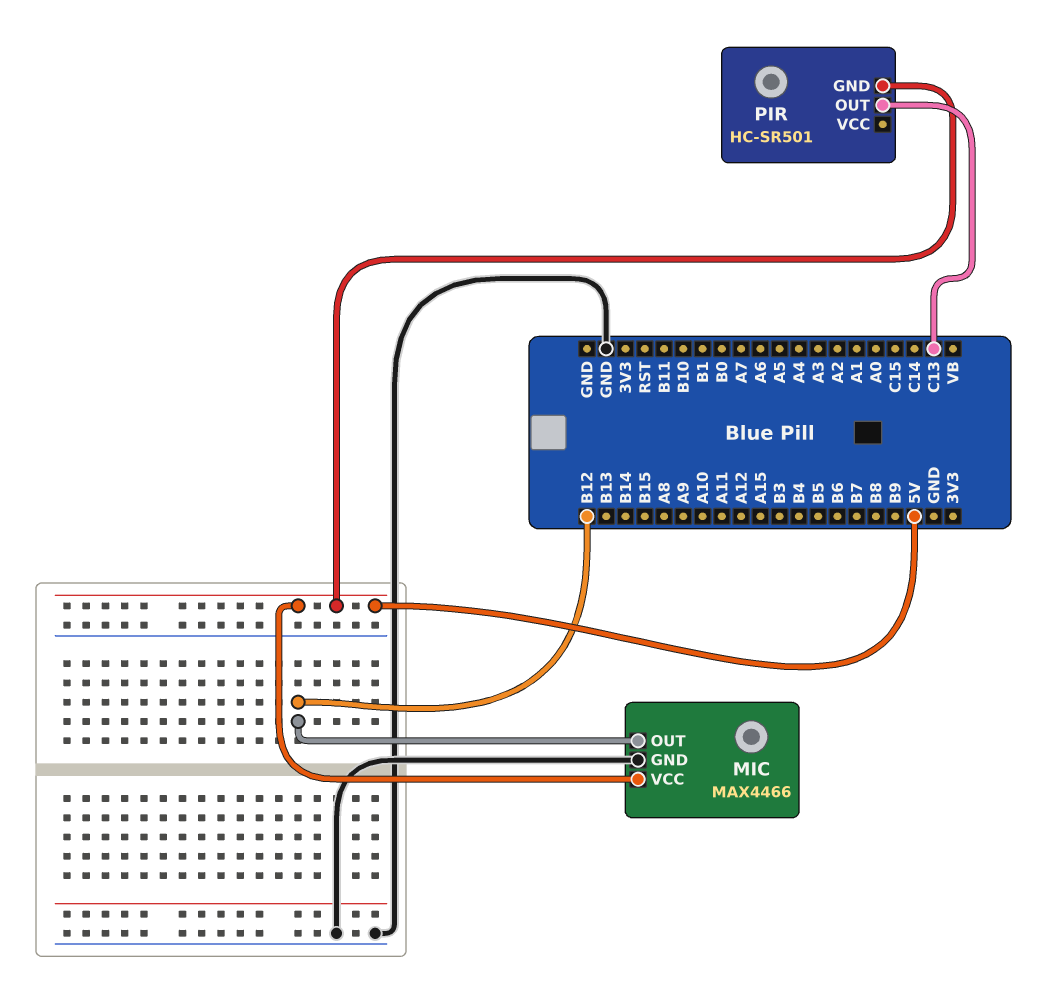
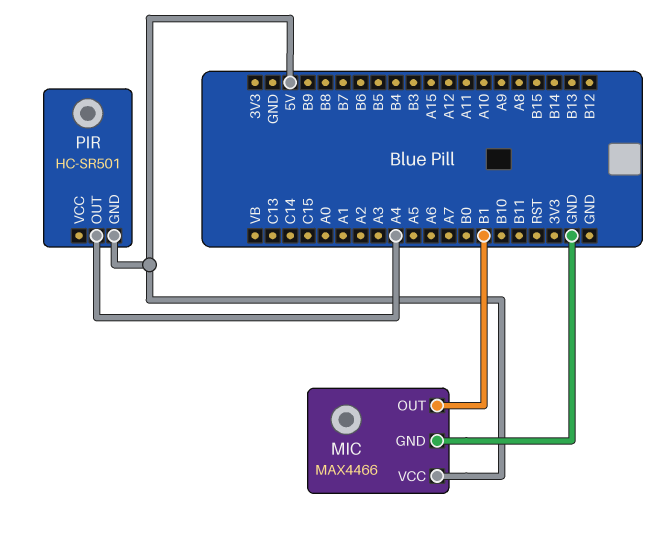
MIC pin OUT: B12 -> B1
PIR pin OUT: C13 -> A4

